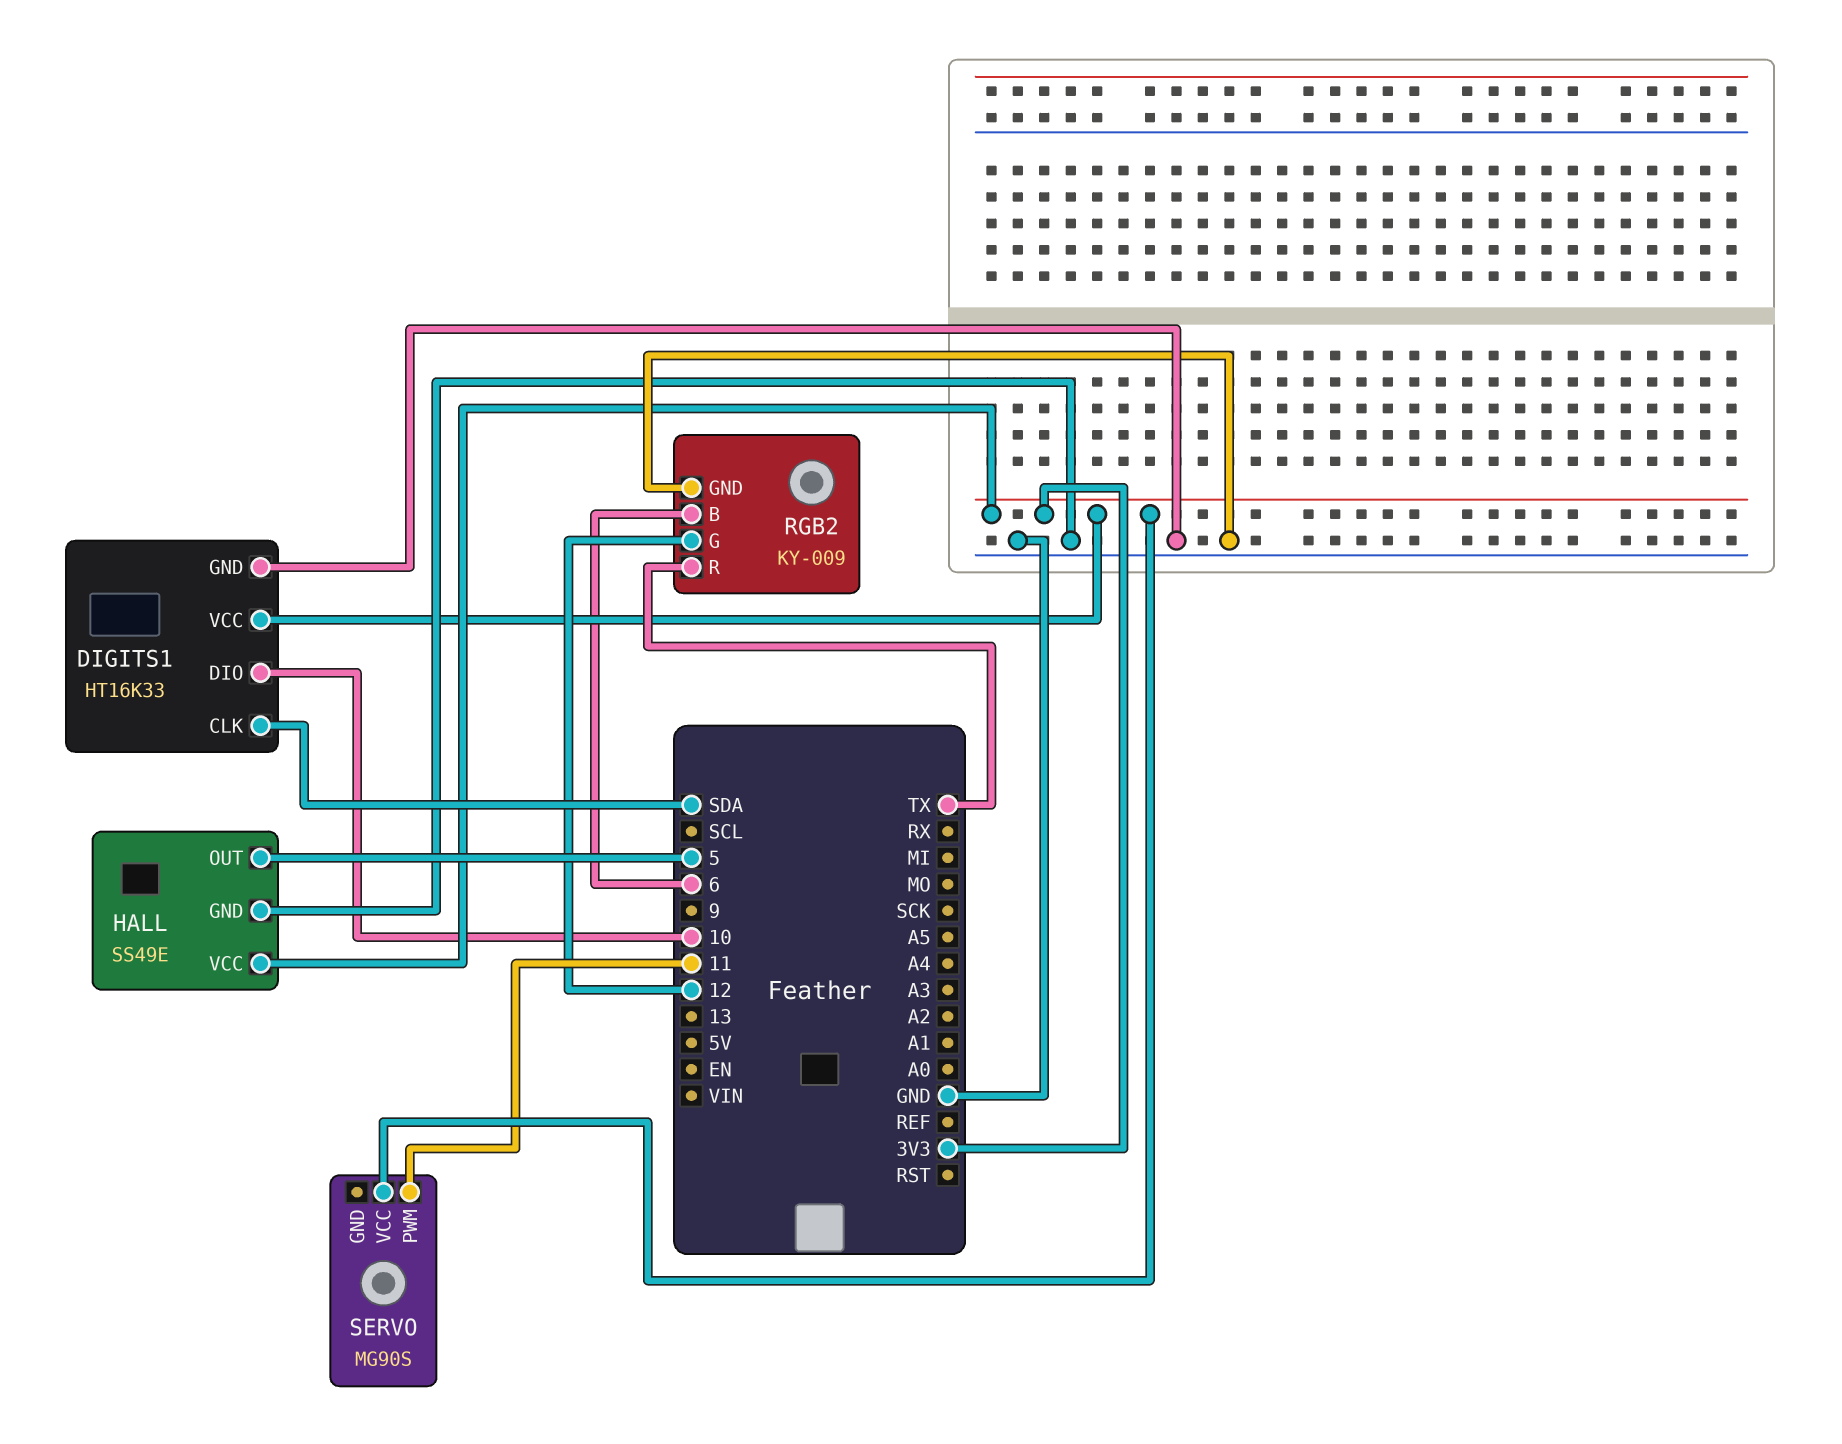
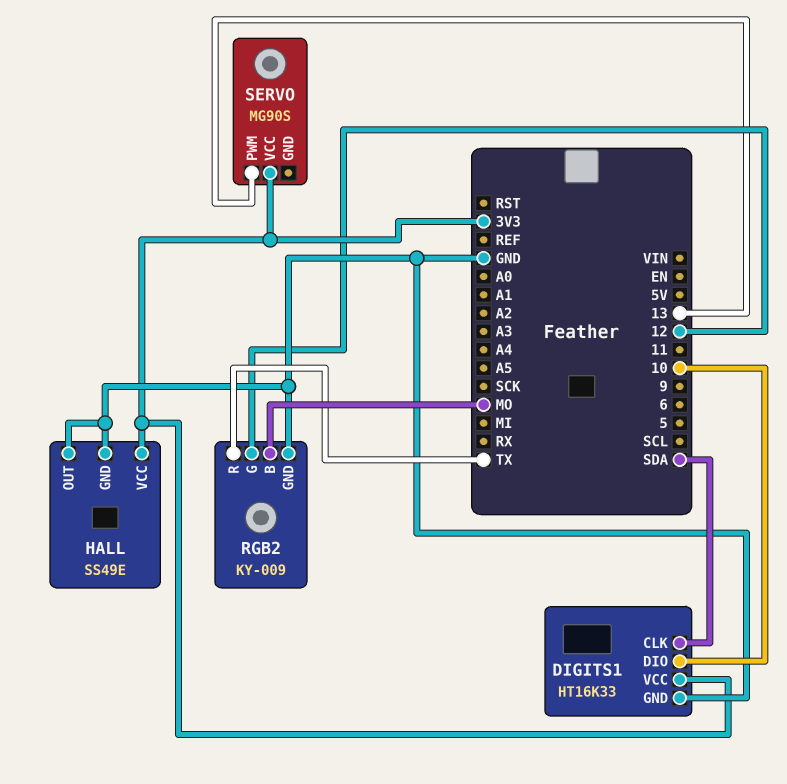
HALL pin OUT: 5 -> GND
RGB2 pin B: 6 -> MO
SERVO pin PWM: 11 -> 13

